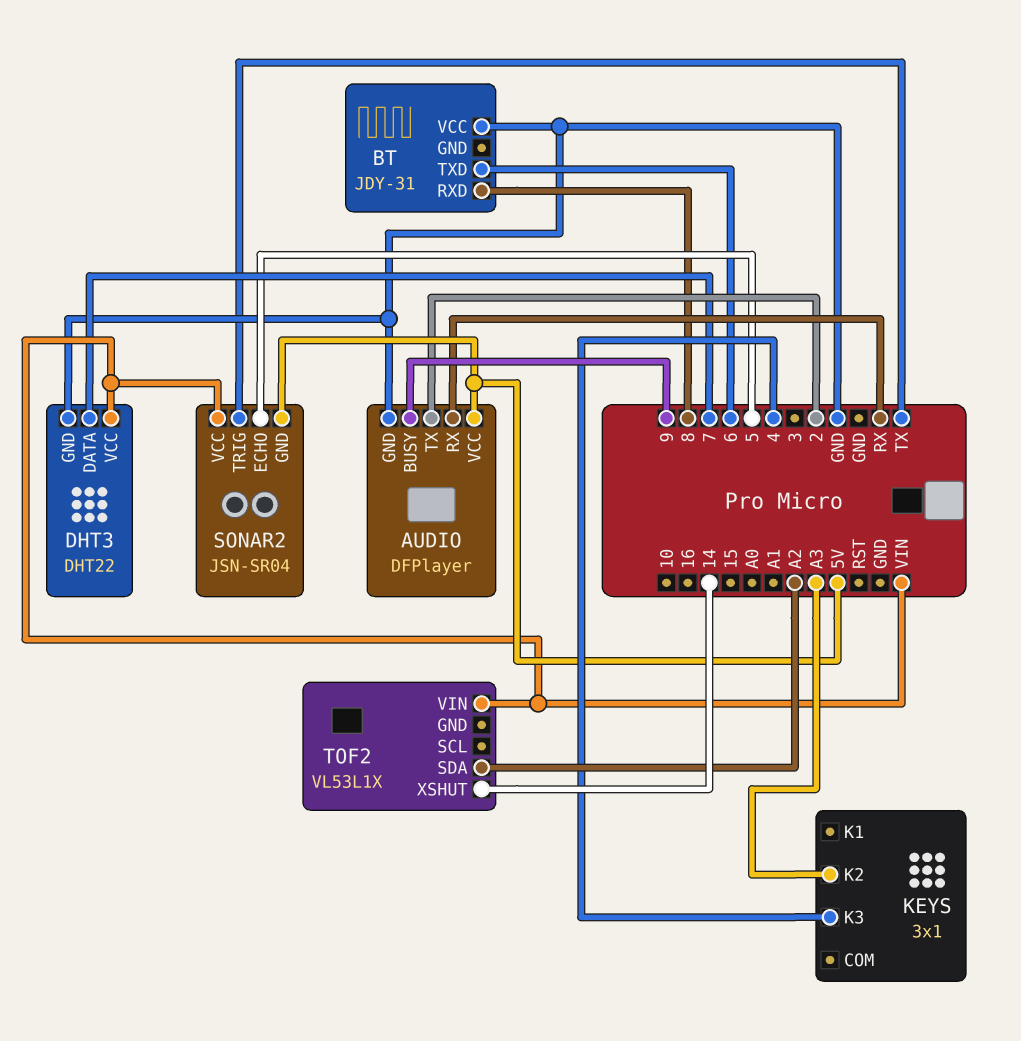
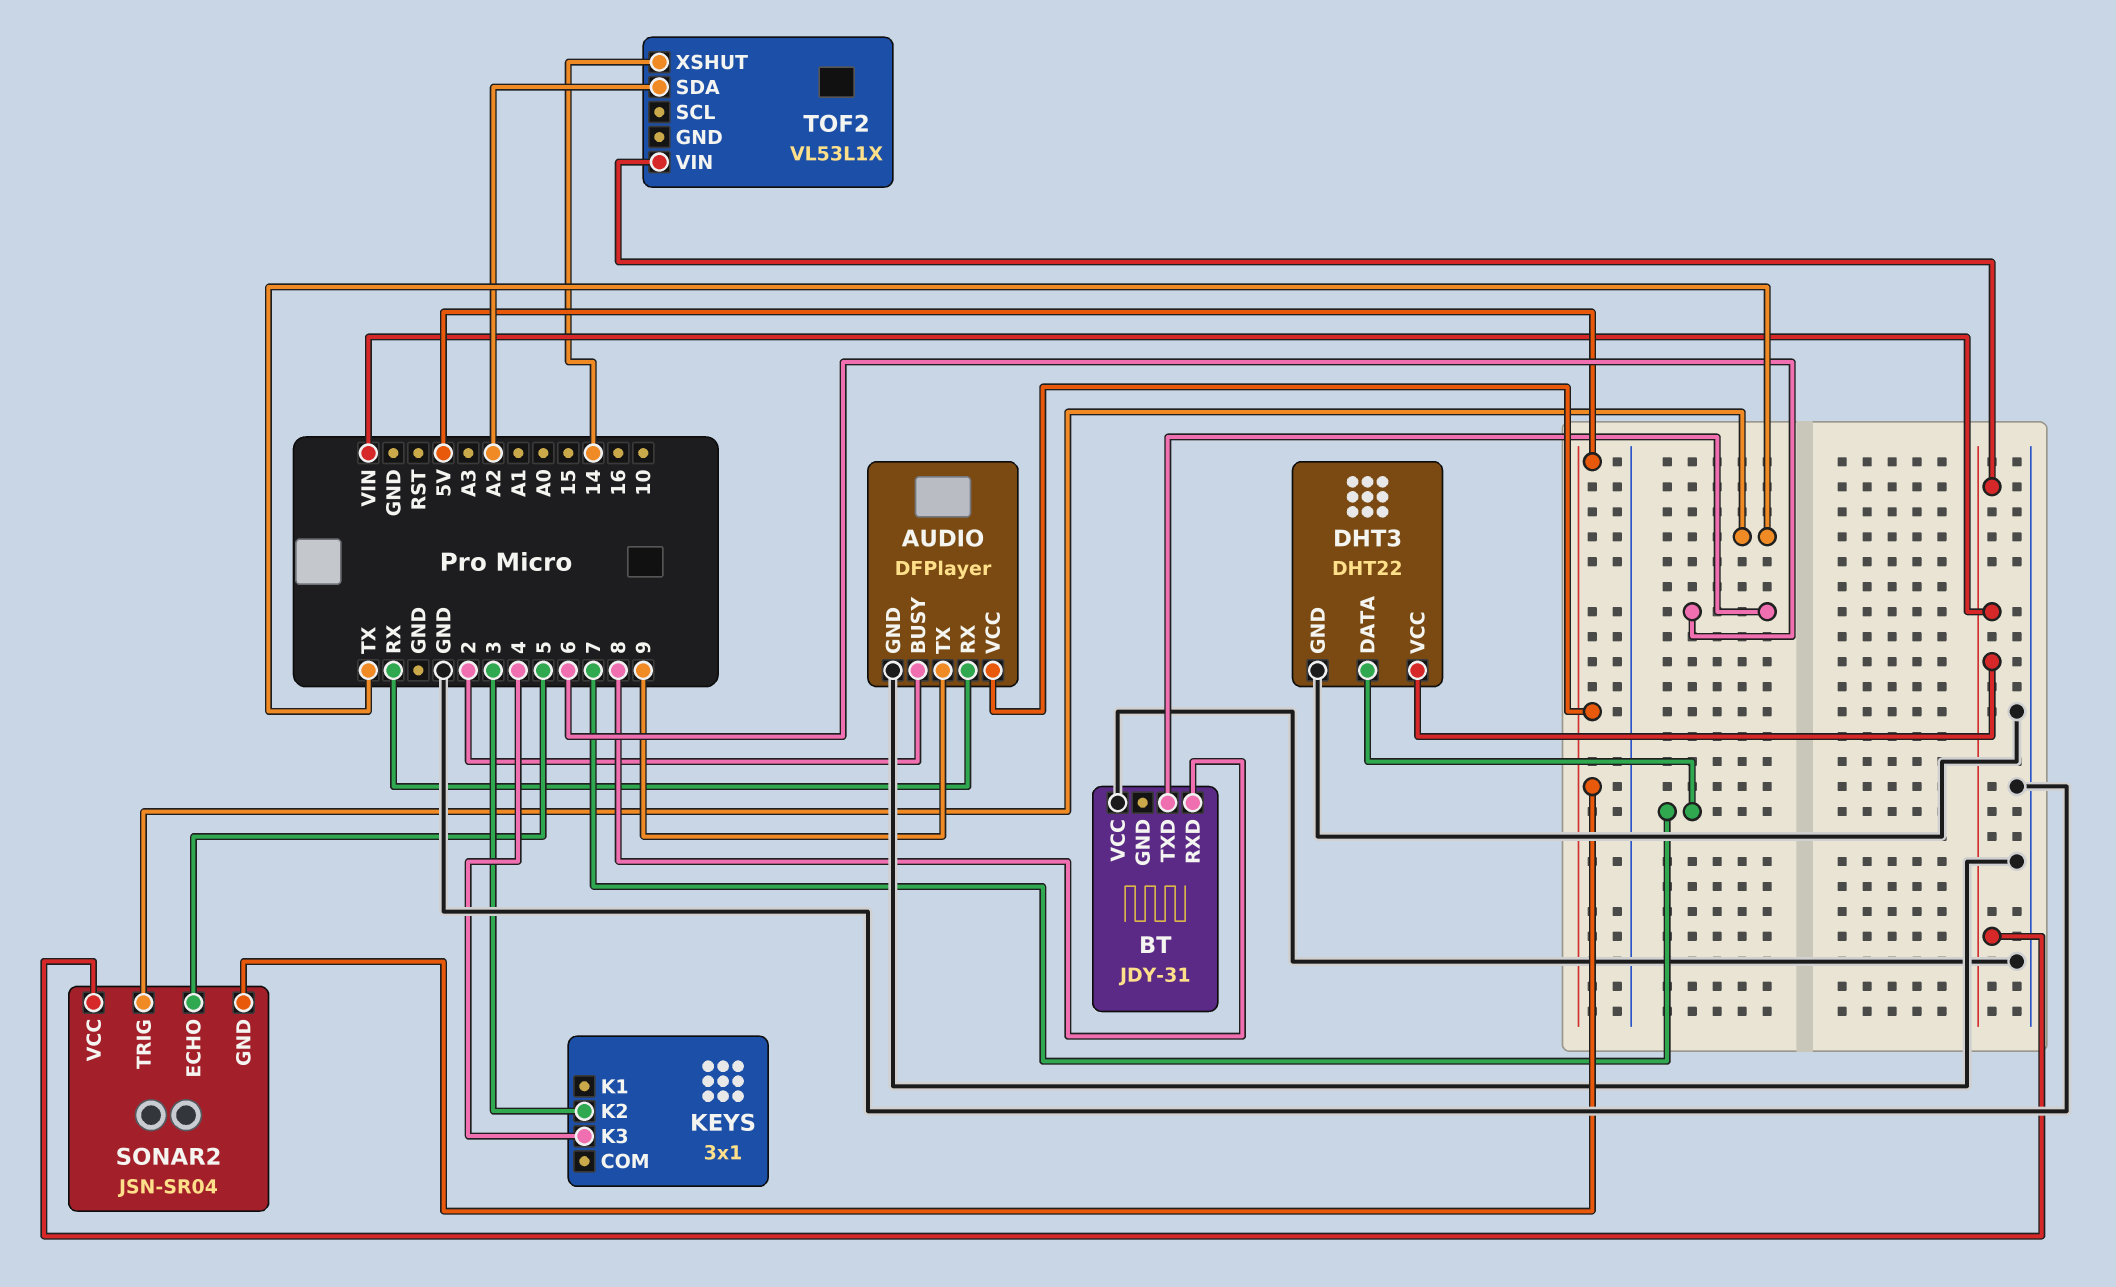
AUDIO pin BUSY: 9 -> 2
AUDIO pin TX: 2 -> 9
KEYS pin K2: A3 -> 3

